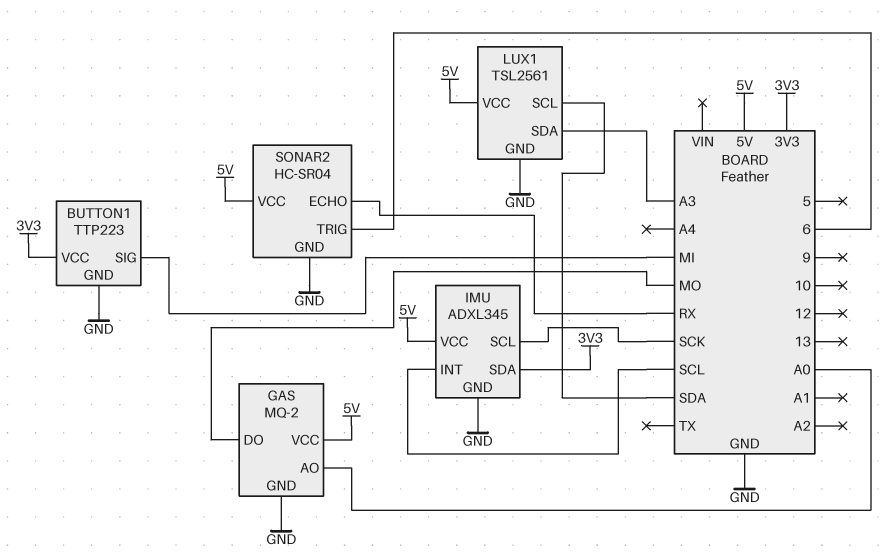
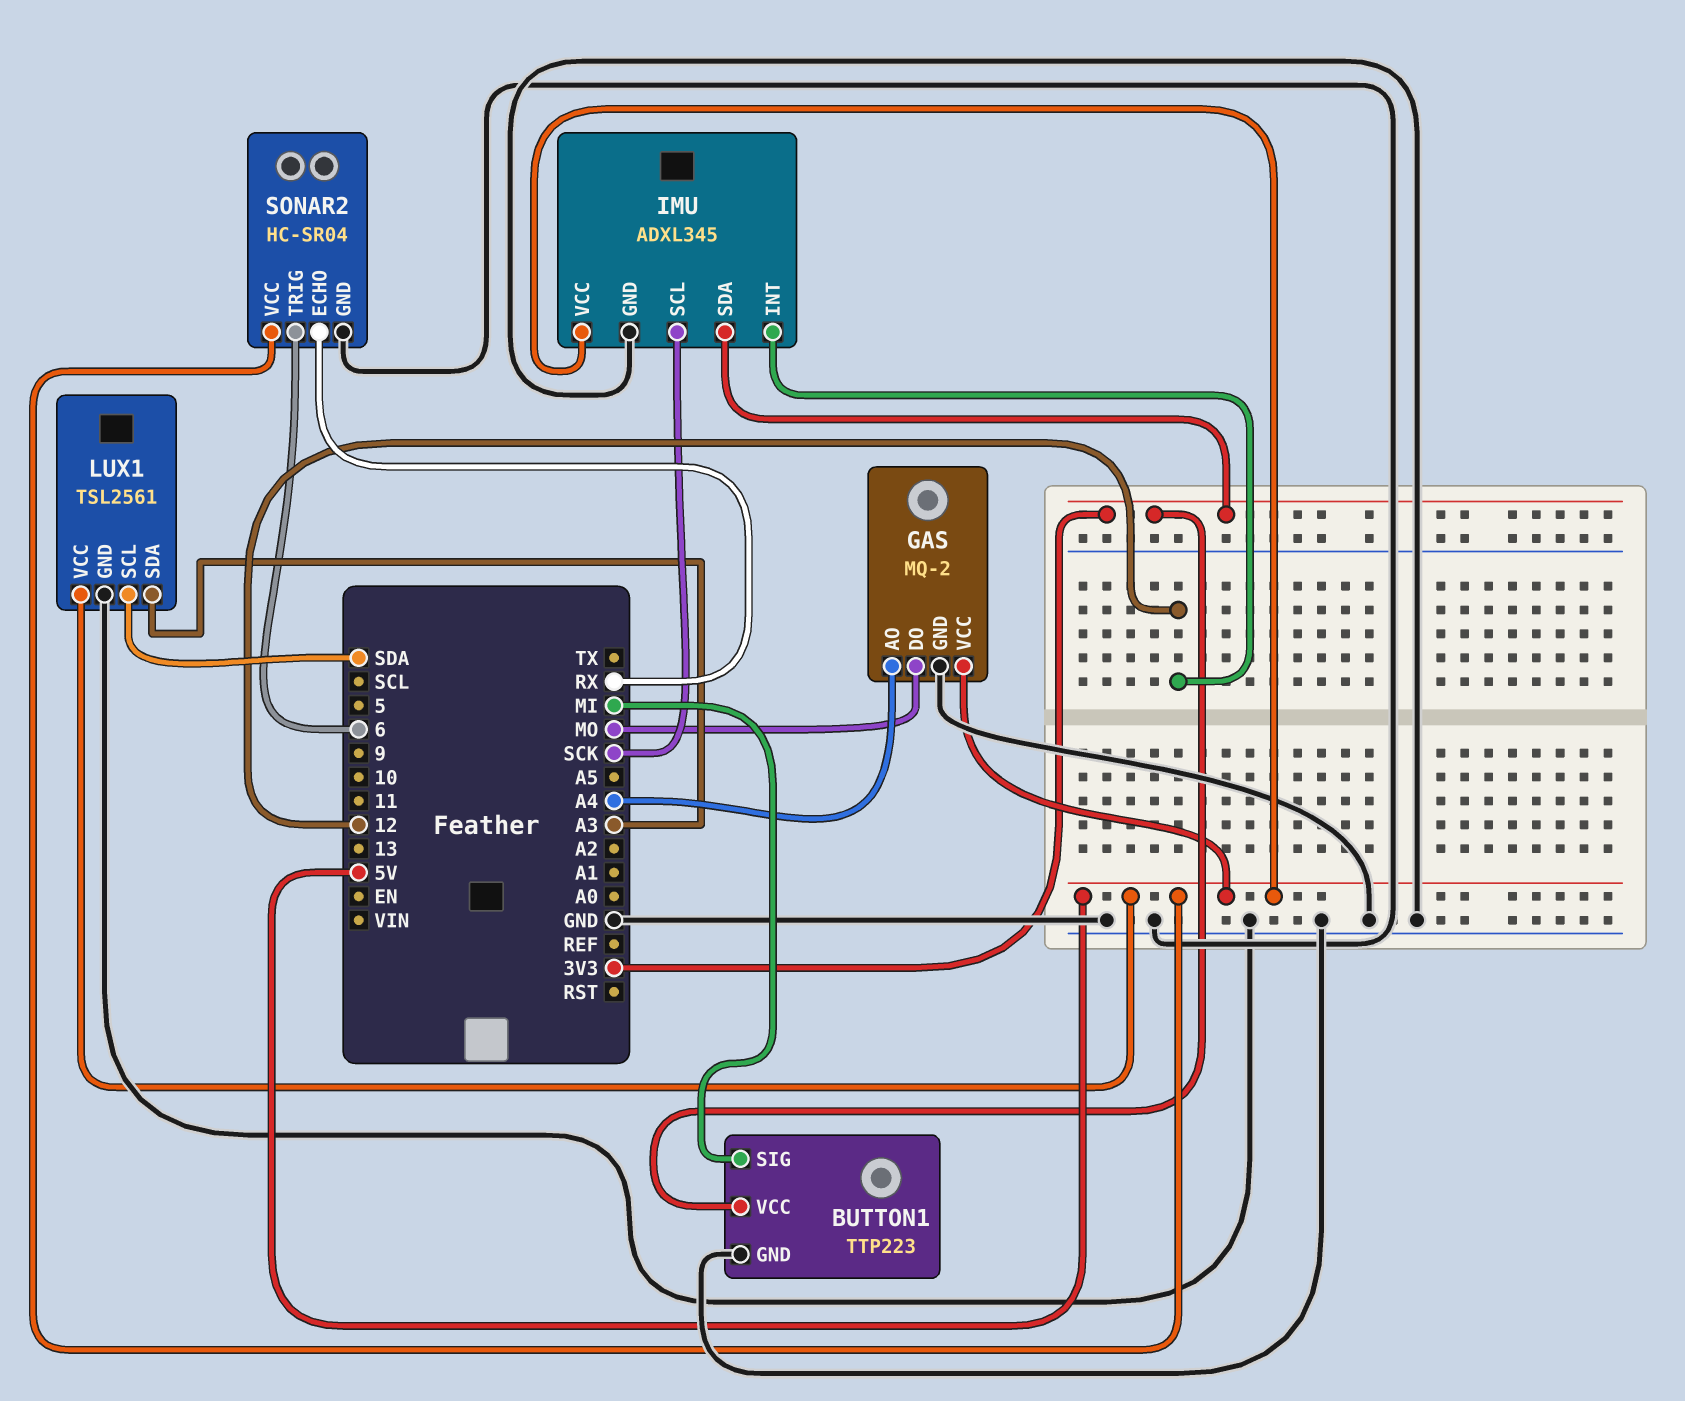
GAS pin AO: A0 -> A4
IMU pin INT: SCL -> 12

